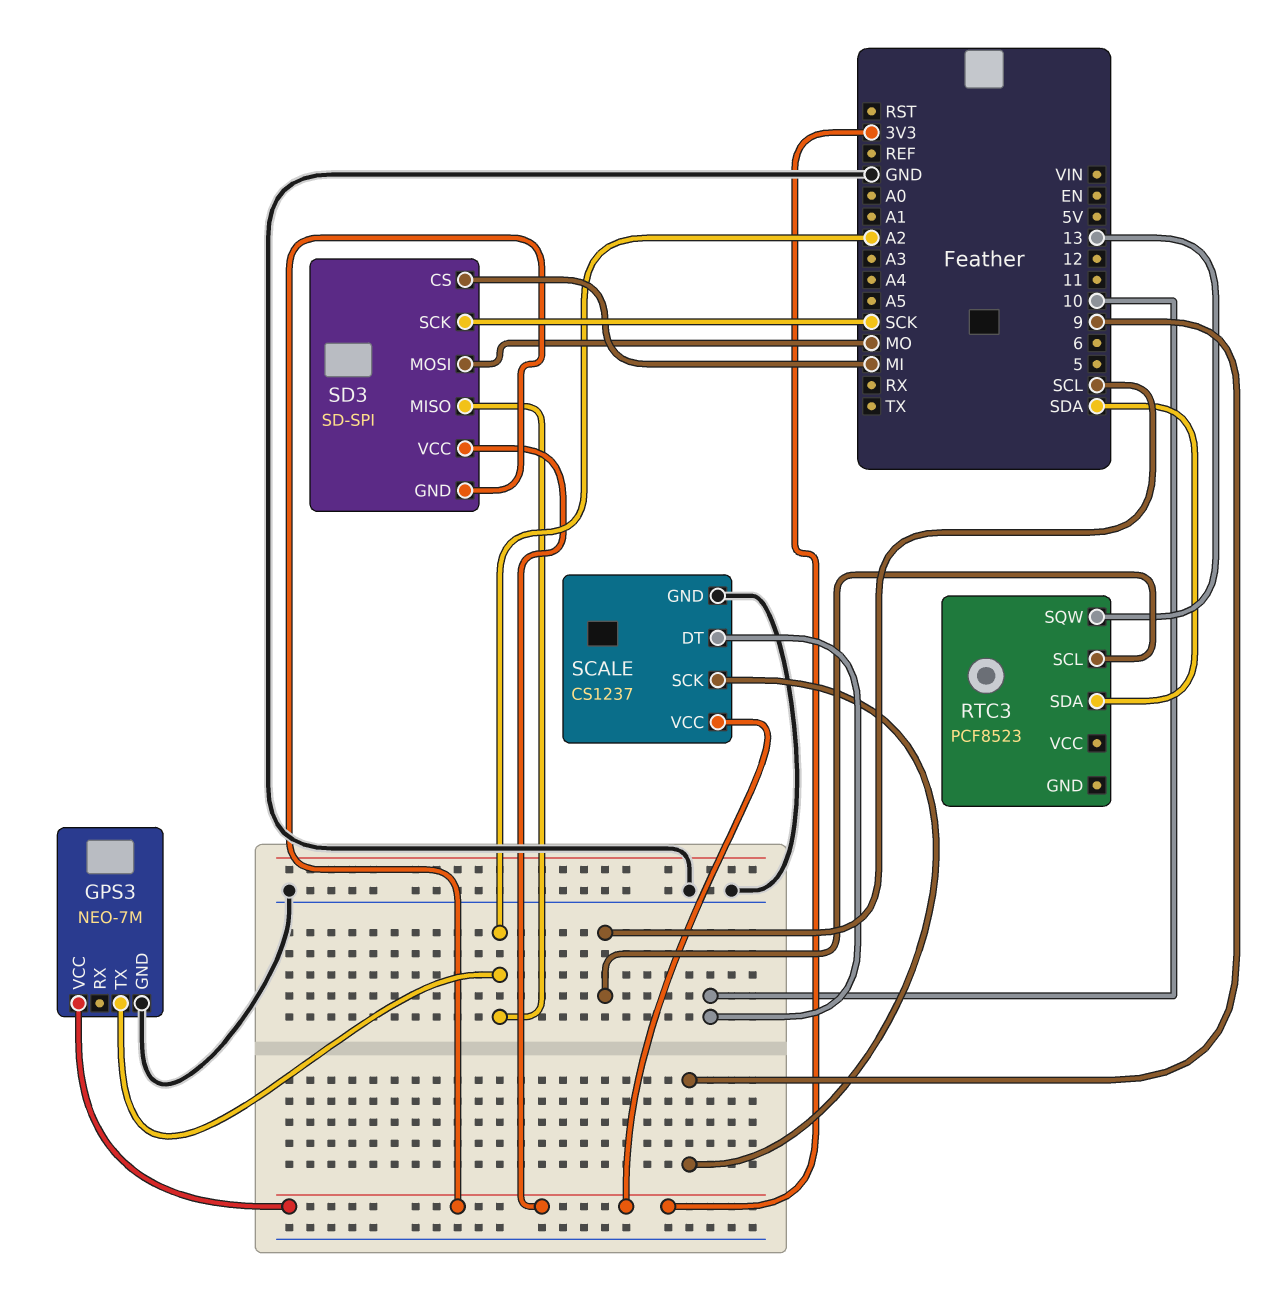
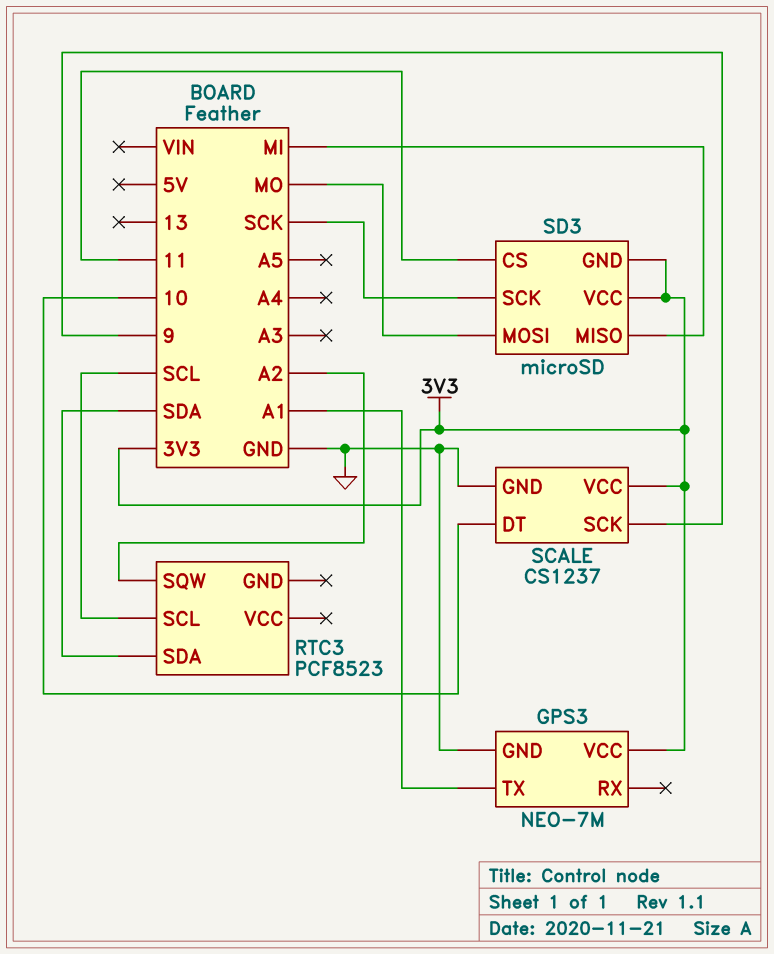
GPS3 pin TX: A2 -> A1
RTC3 pin SQW: 13 -> A2
SD3: SD-SPI -> microSD
SD3 pin CS: MI -> 11
SD3 pin MISO: A2 -> MI

